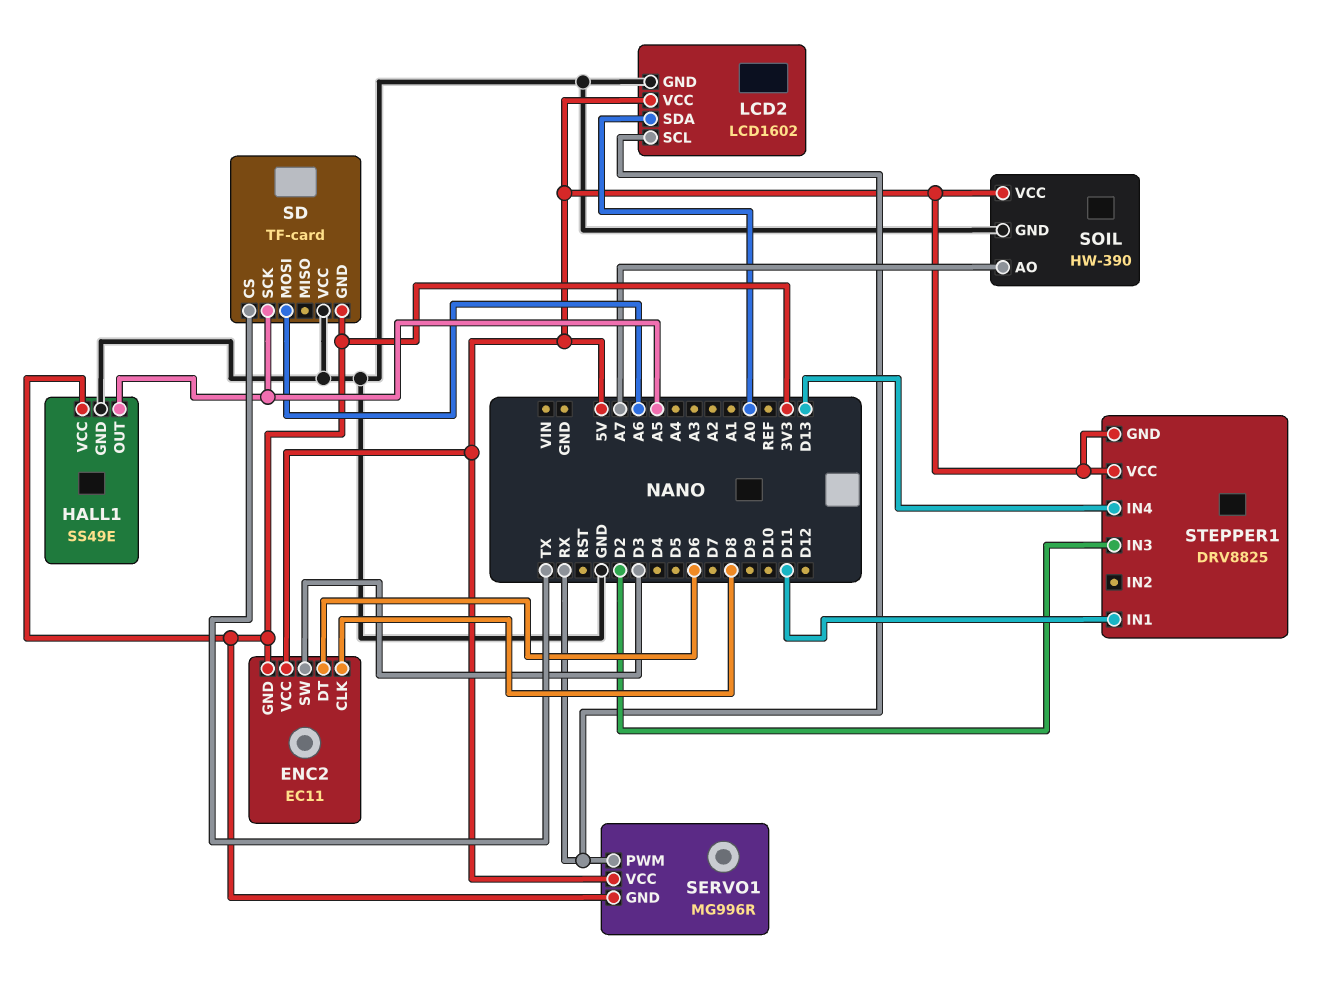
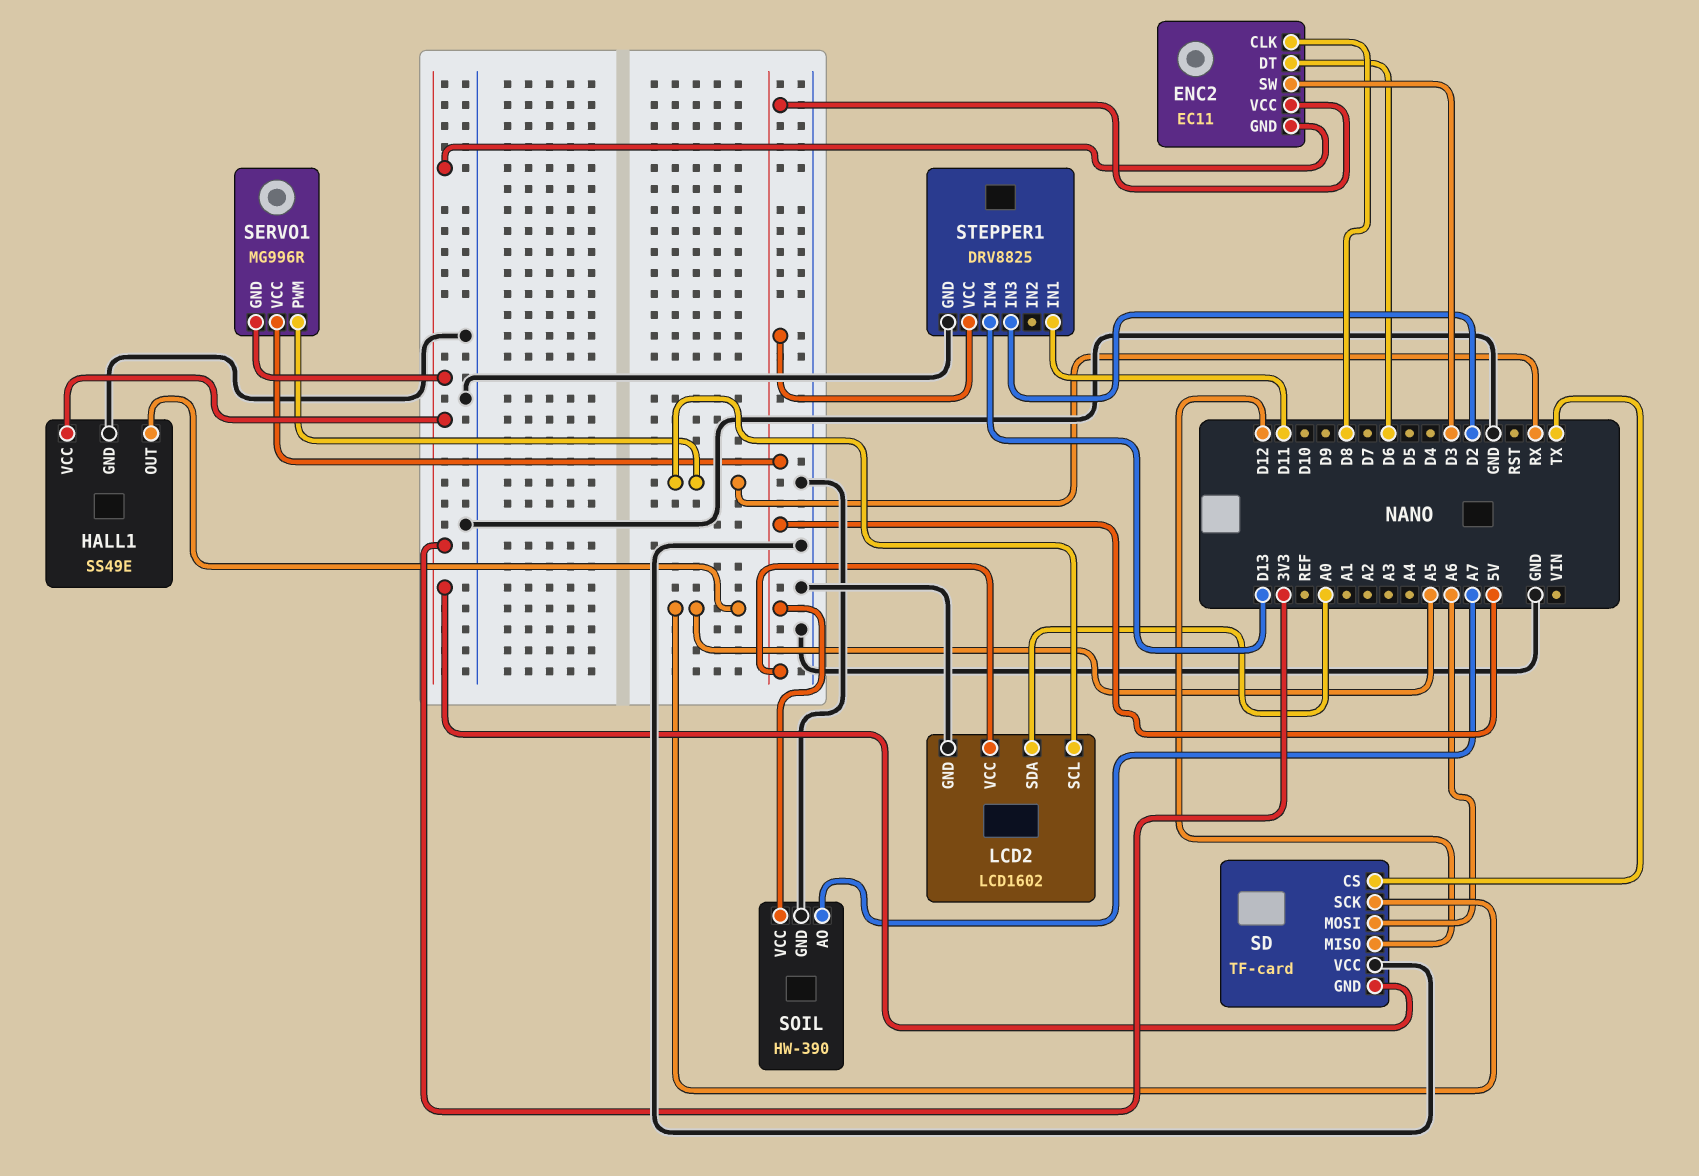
SD pin MISO: none -> D12
STEPPER1 pin GND: 5V -> GND

